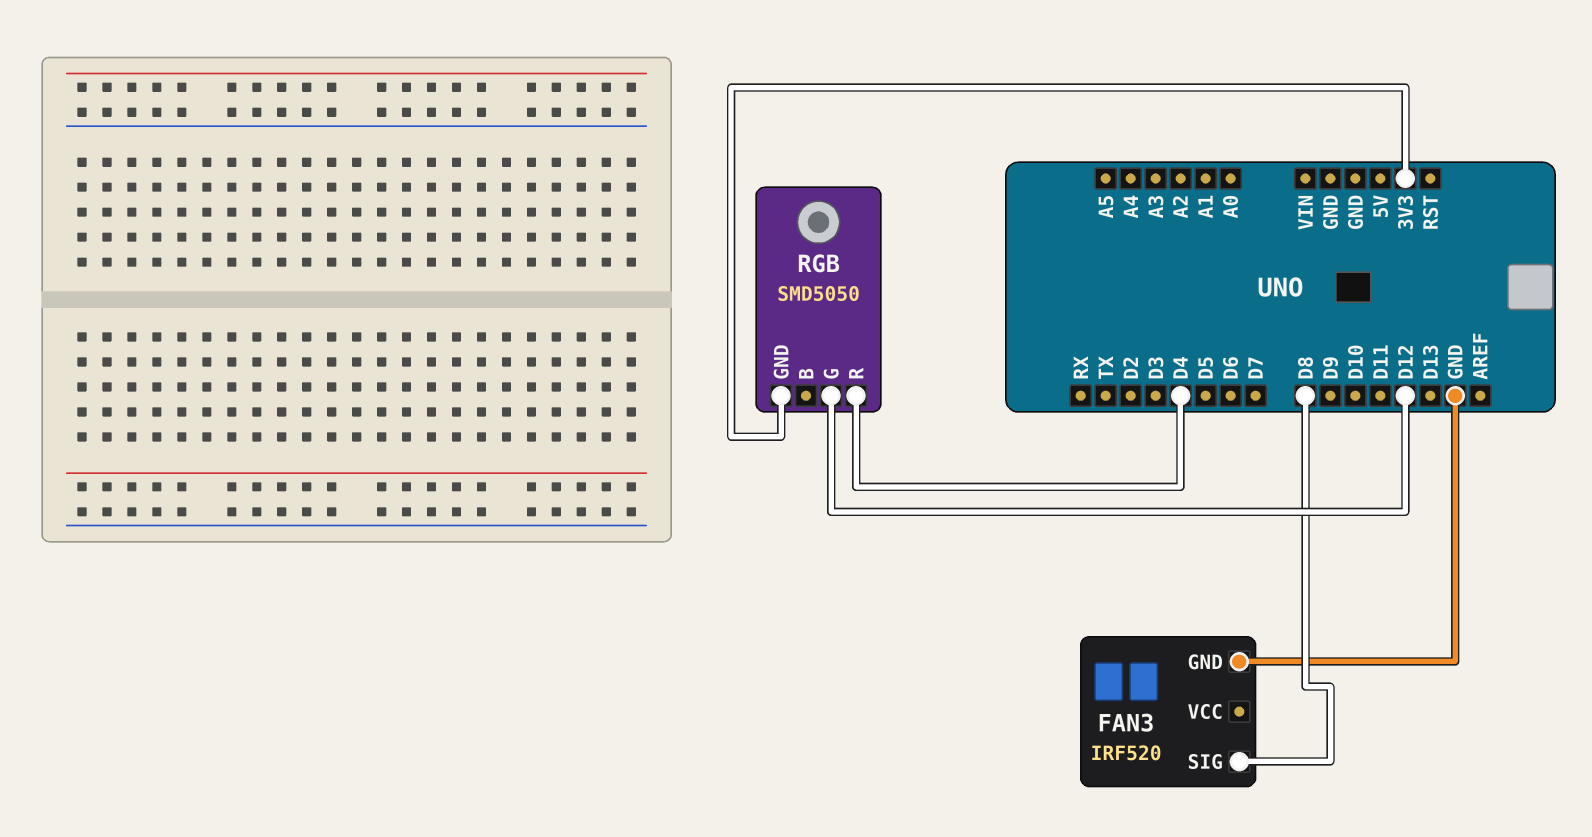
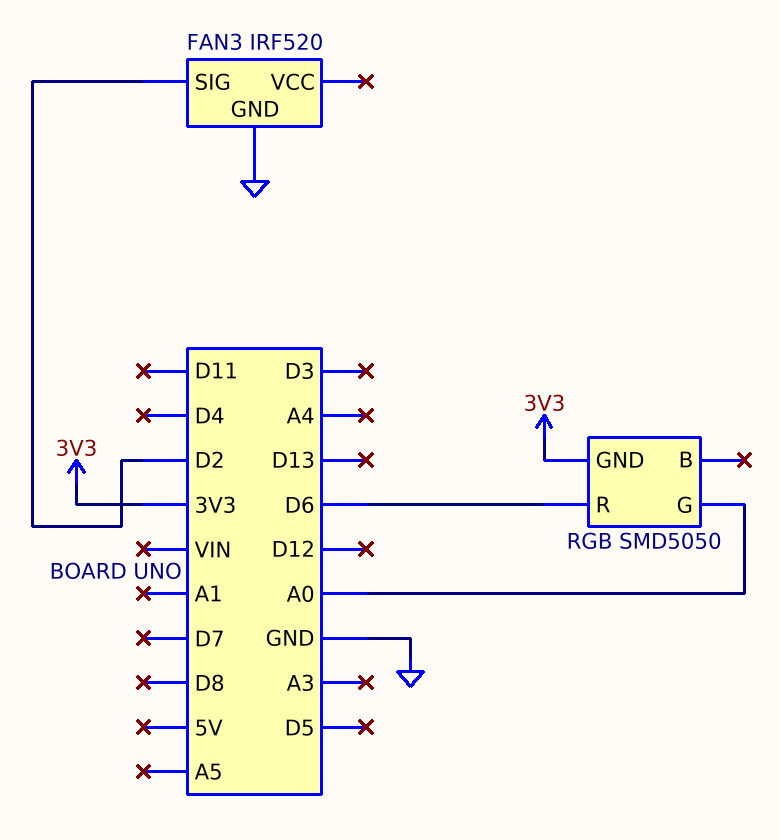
FAN3 pin SIG: D8 -> D2
RGB pin G: D12 -> A0
RGB pin R: D4 -> D6

